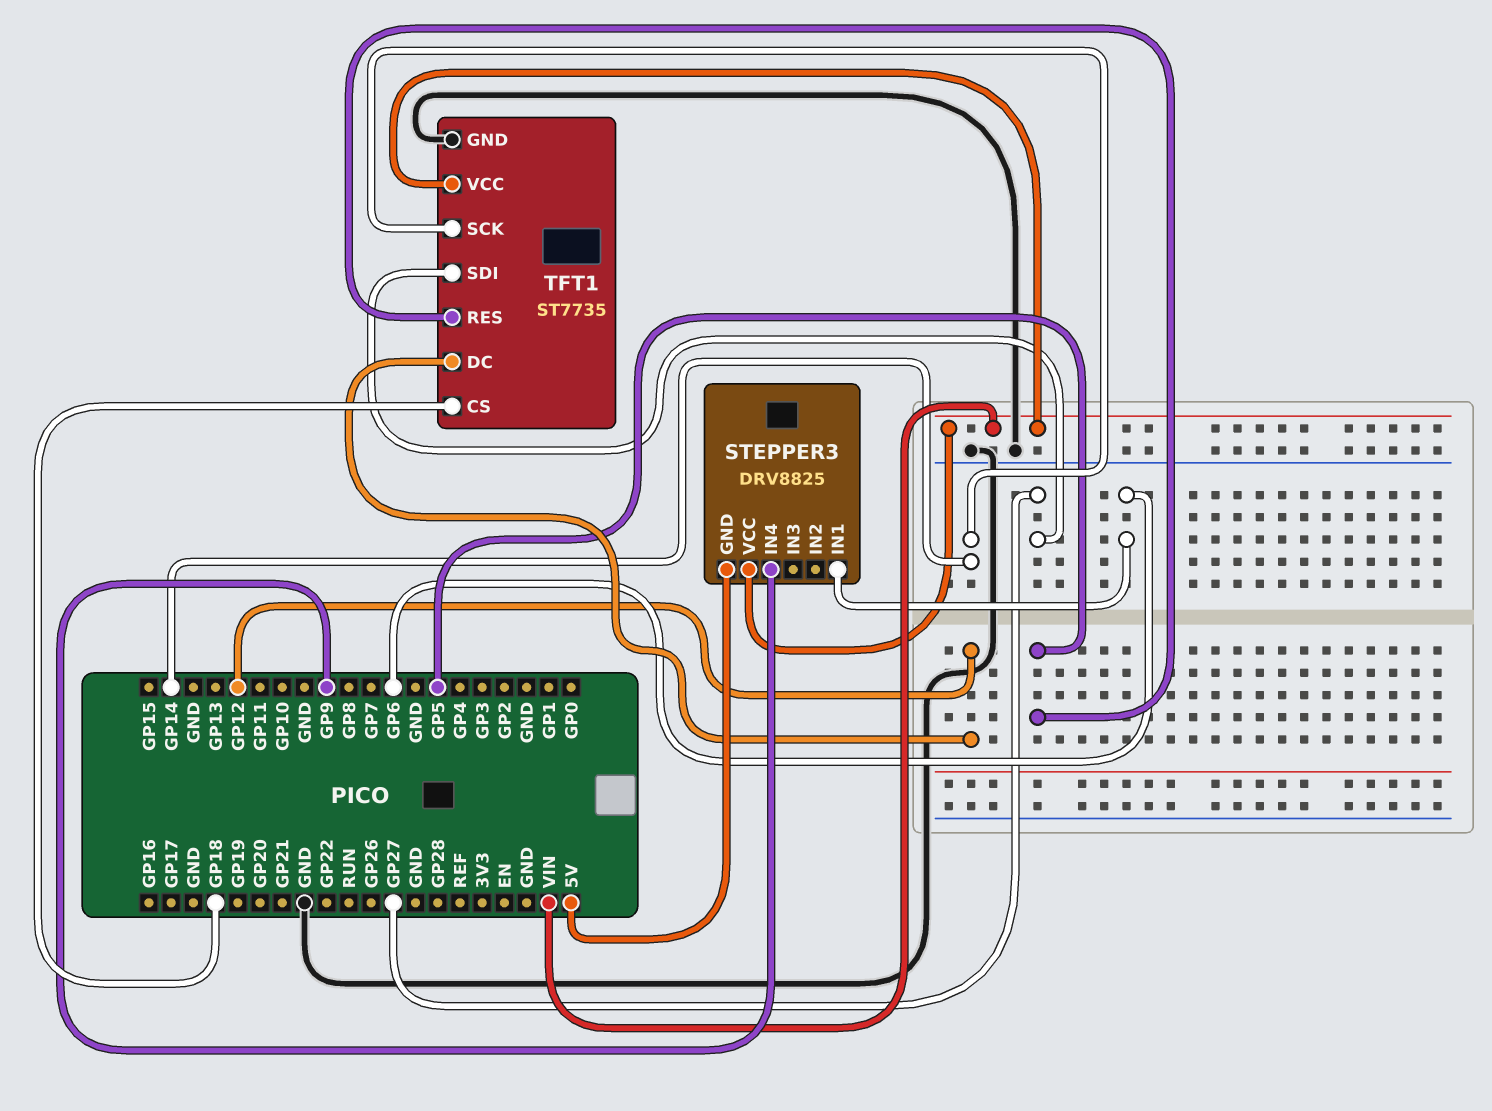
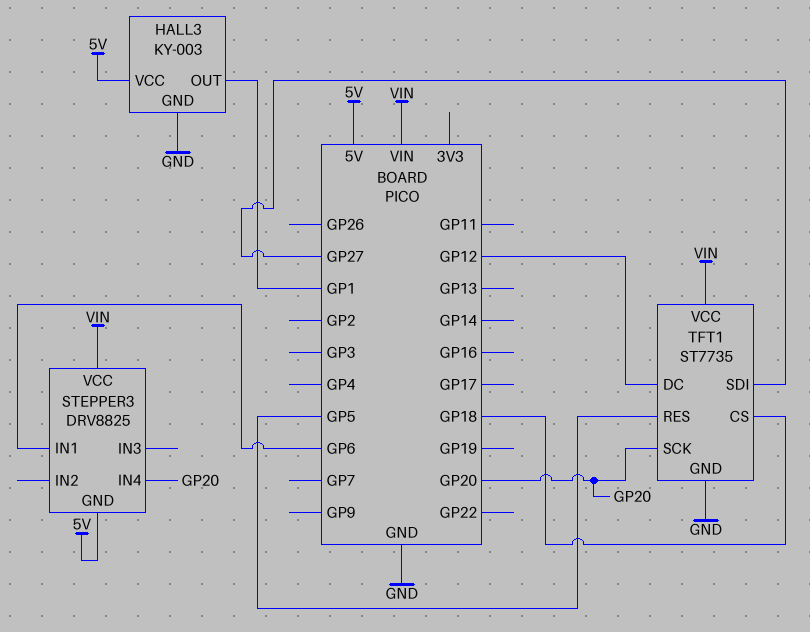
HALL3: none -> KY-003
HALL3 pin GND: none -> GND
HALL3 pin OUT: none -> GP1
HALL3 pin VCC: none -> 5V
STEPPER3 pin IN4: GP9 -> GP20
TFT1 pin SCK: GP14 -> GP20

